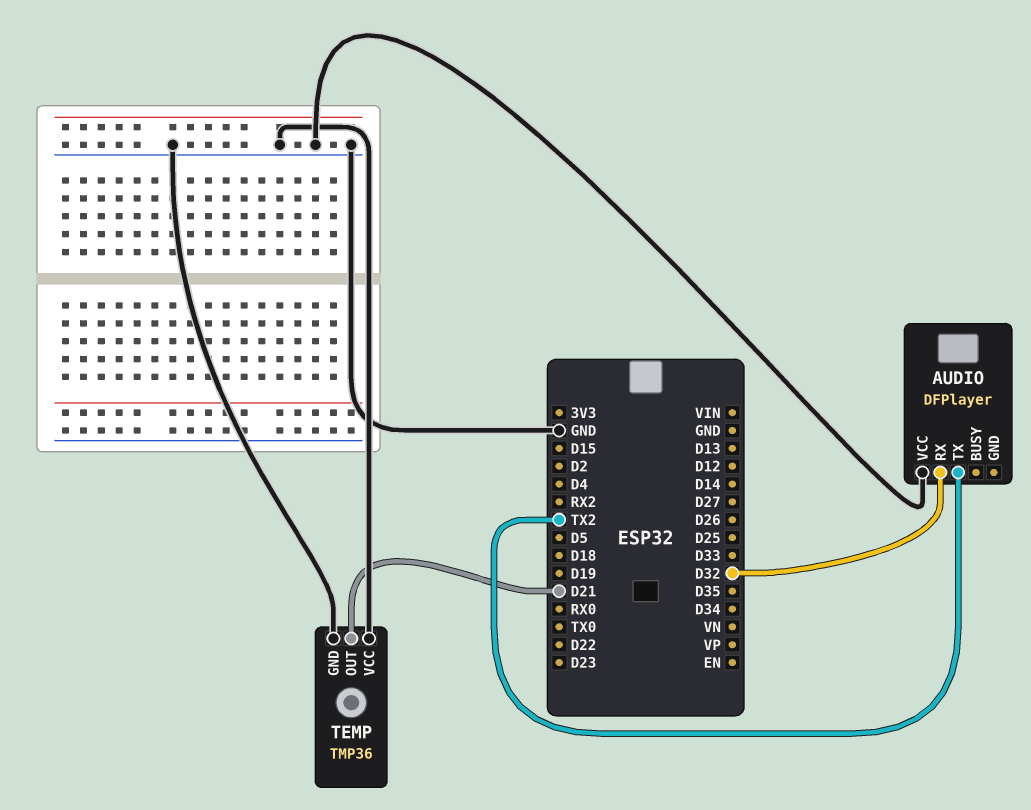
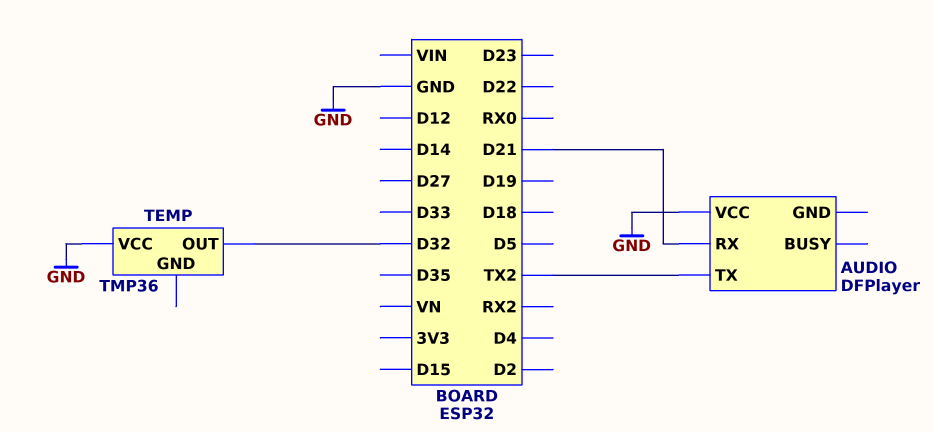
AUDIO pin RX: D32 -> D21
TEMP pin GND: GND -> none
TEMP pin OUT: D21 -> D32

